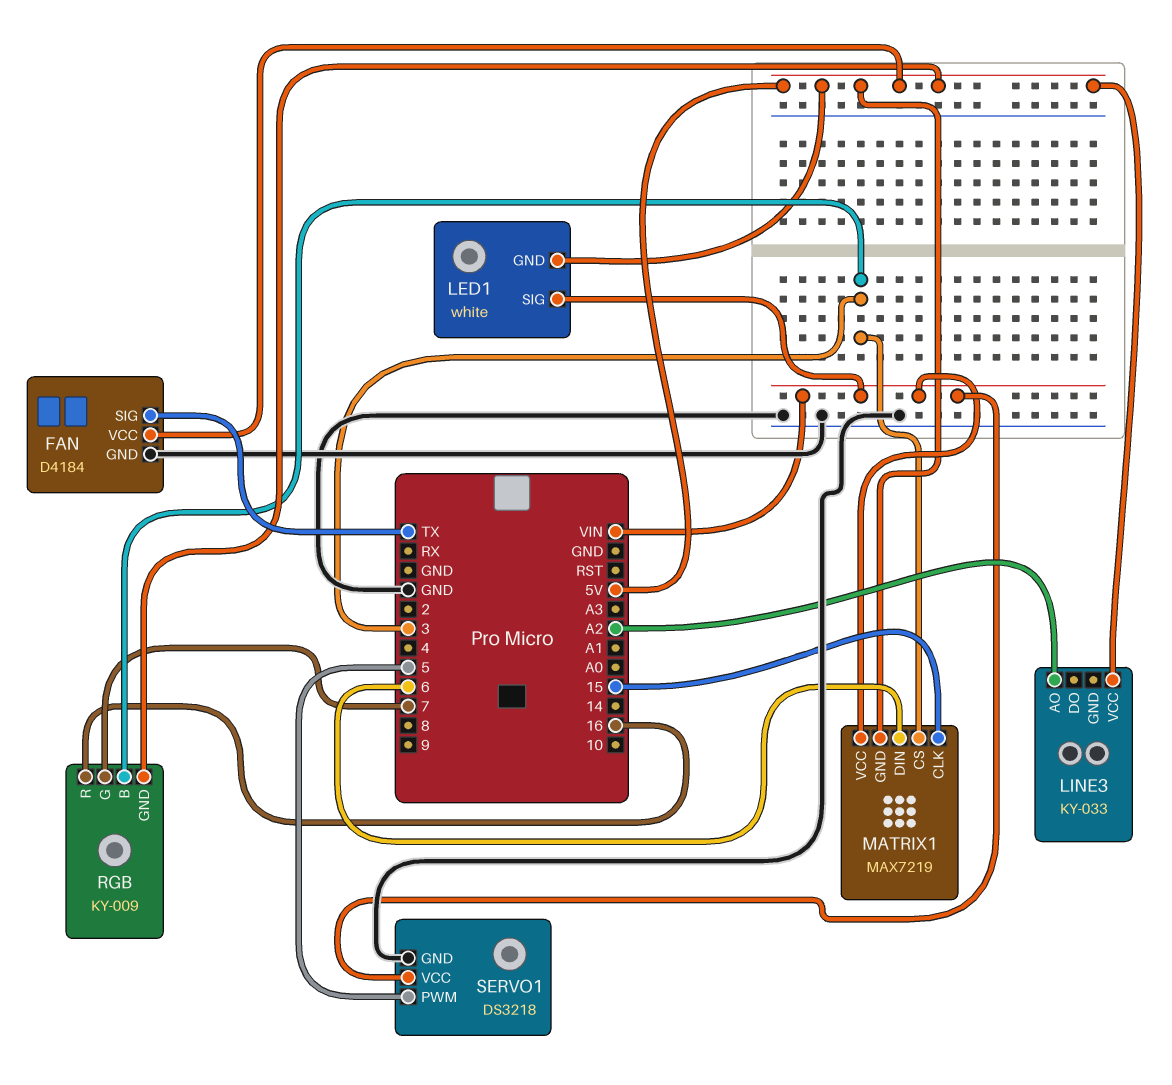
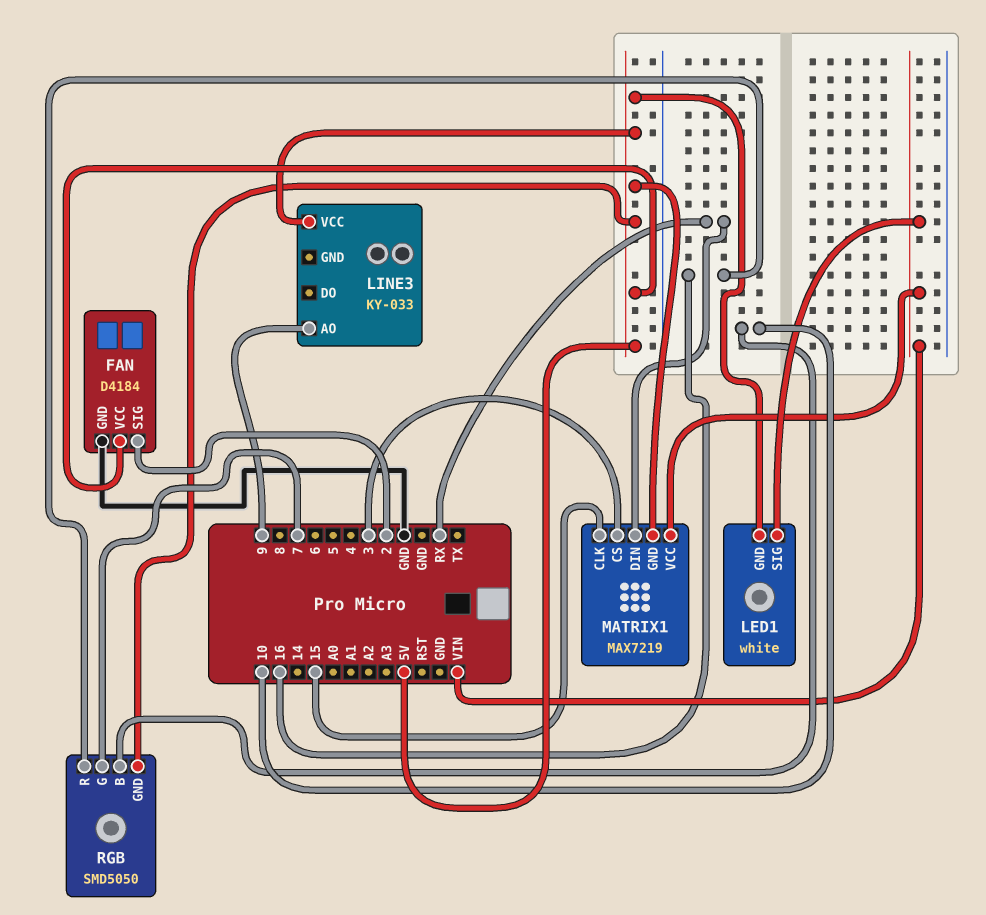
FAN pin SIG: TX -> 2
LINE3 pin AO: A2 -> 9
MATRIX1 pin DIN: 6 -> RX
RGB: KY-009 -> SMD5050
RGB pin B: 3 -> 10
SERVO1: DS3218 -> none
SERVO1 pin GND: GND -> none
SERVO1 pin PWM: 5 -> none
SERVO1 pin VCC: VIN -> none

